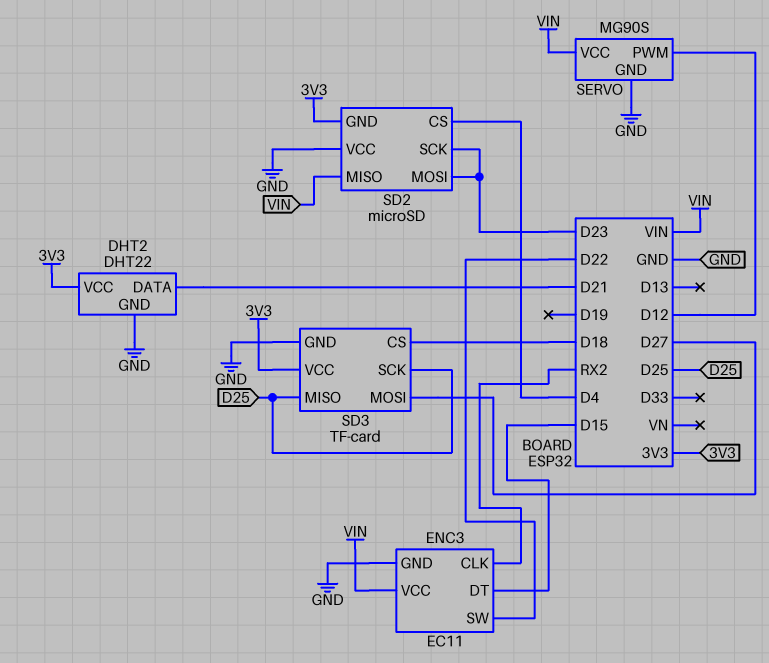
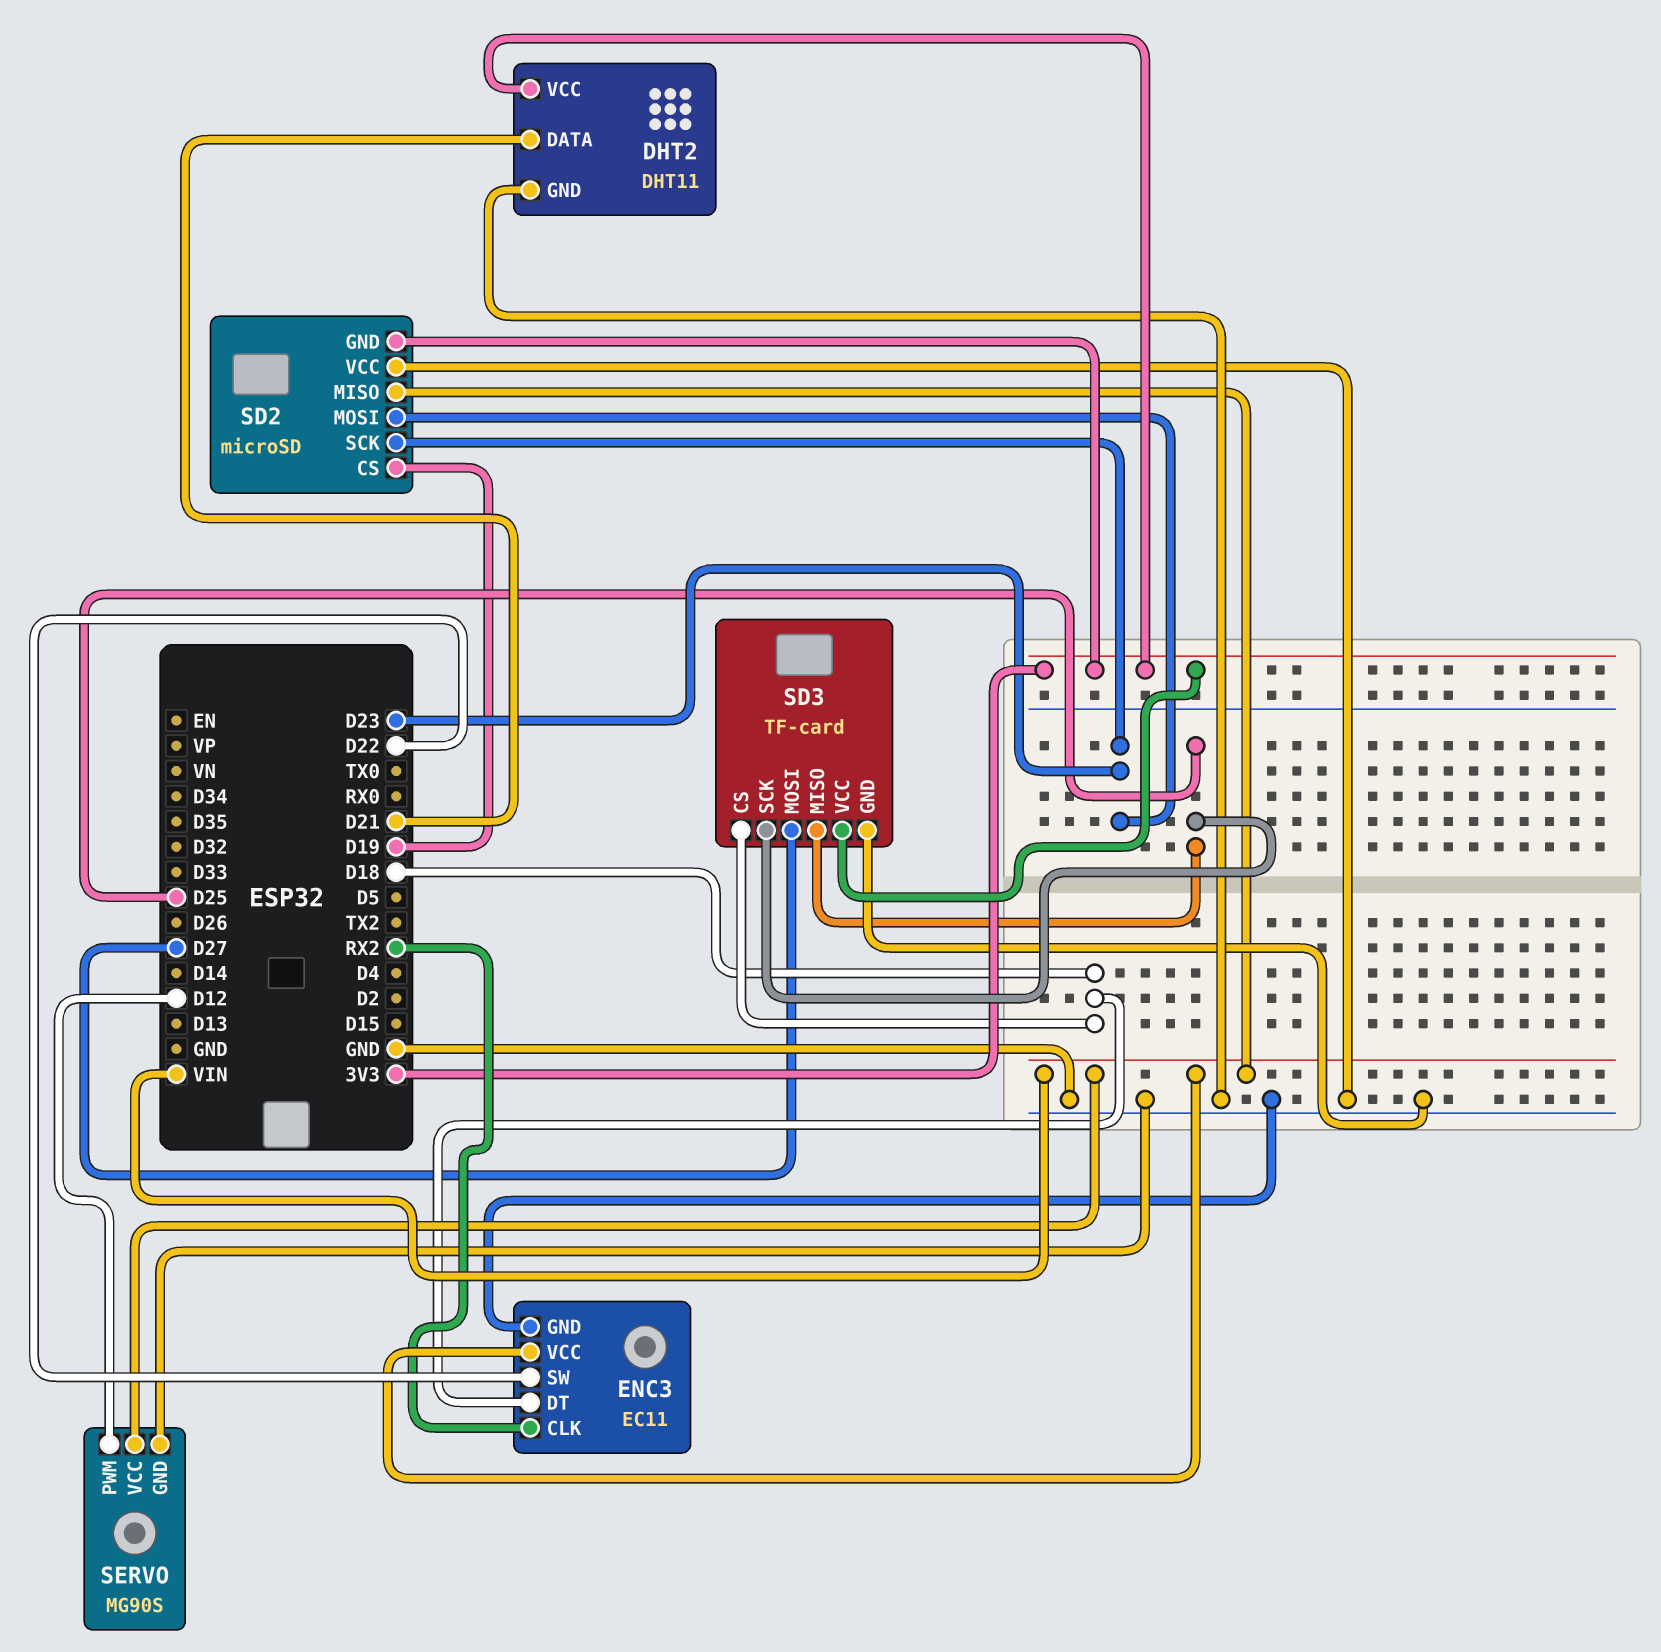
DHT2: DHT22 -> DHT11
ENC3 pin DT: D15 -> D18
SD2 pin CS: D4 -> D19

